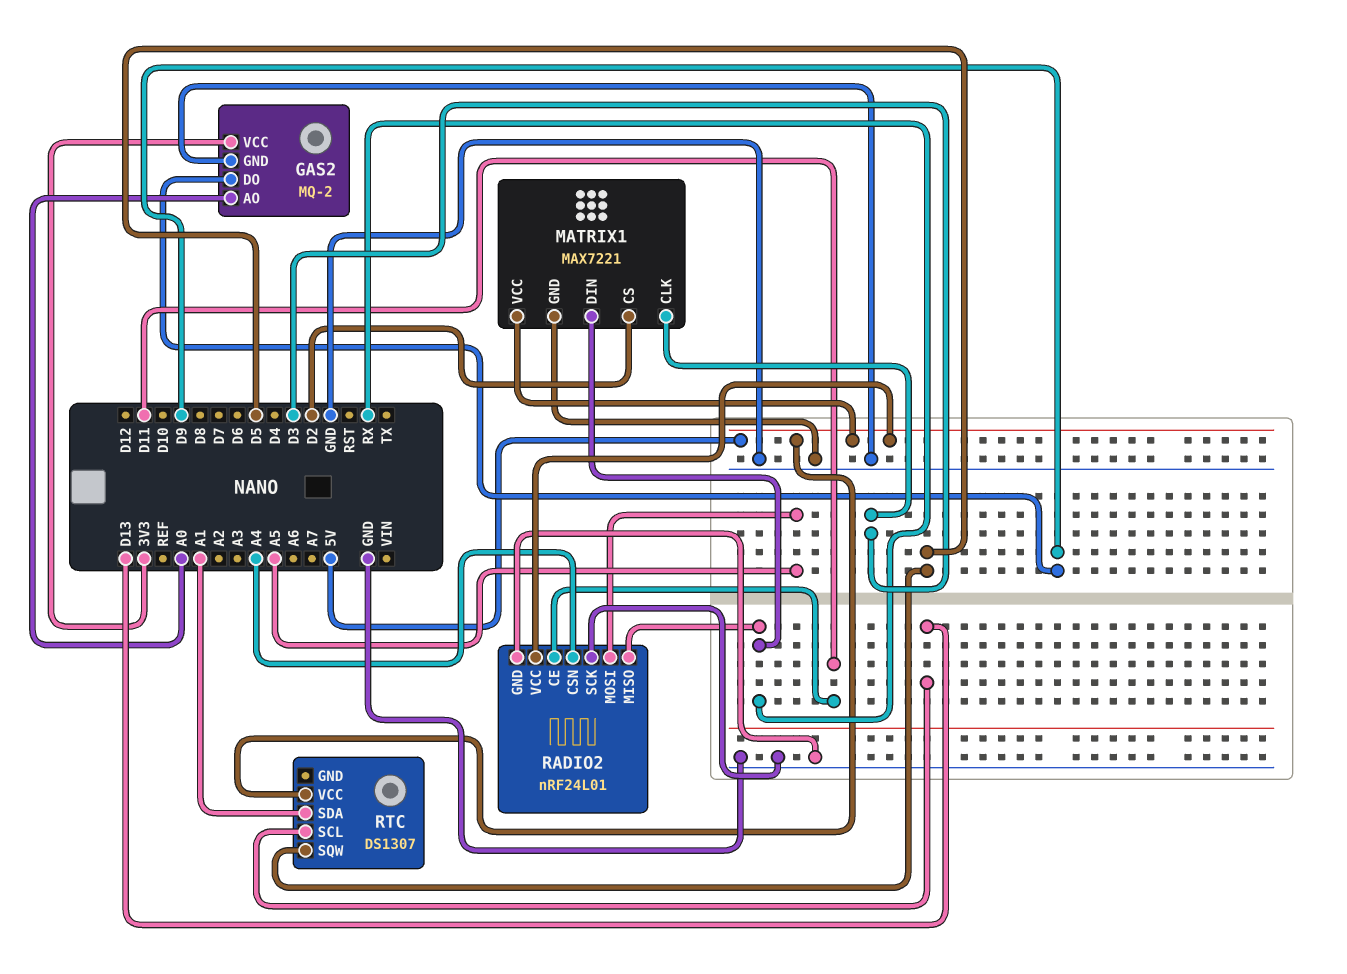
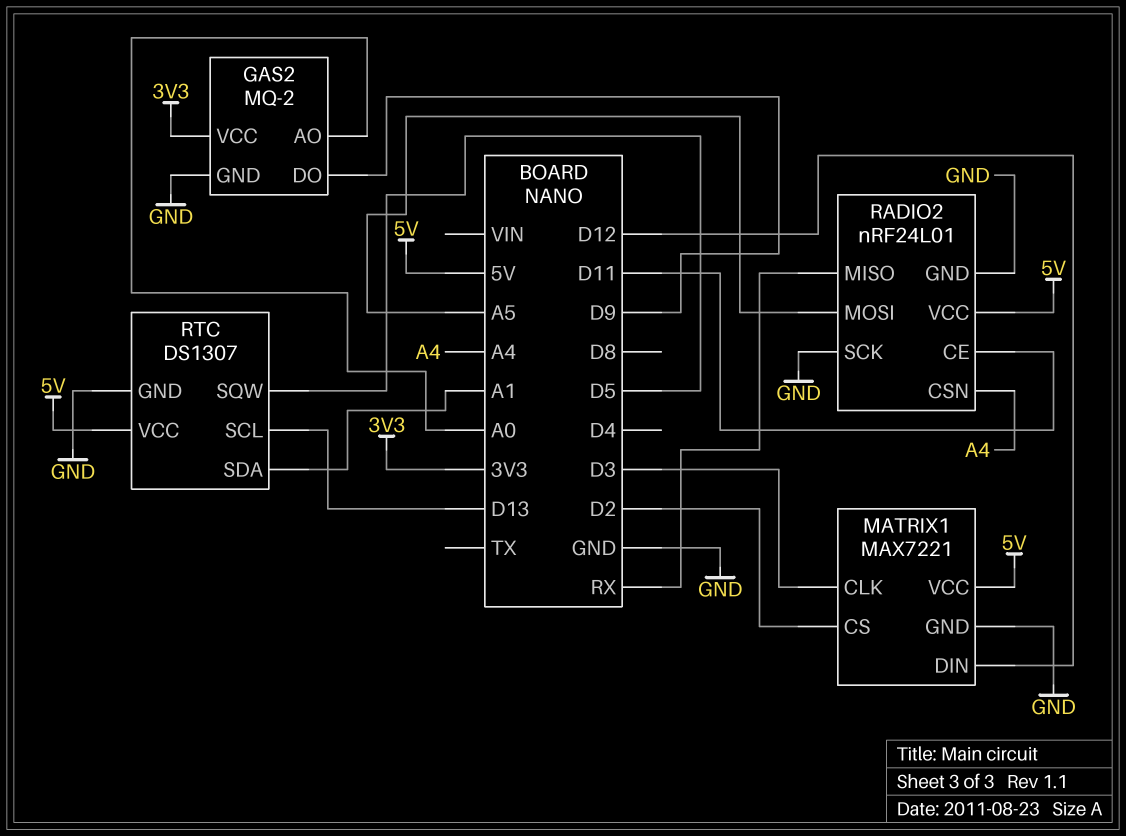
MATRIX1 pin DIN: RX -> D12
RTC pin GND: none -> GND

